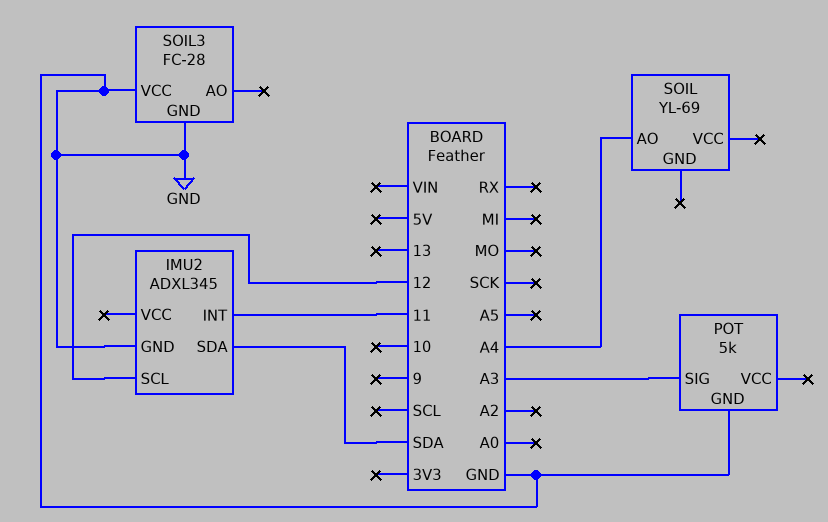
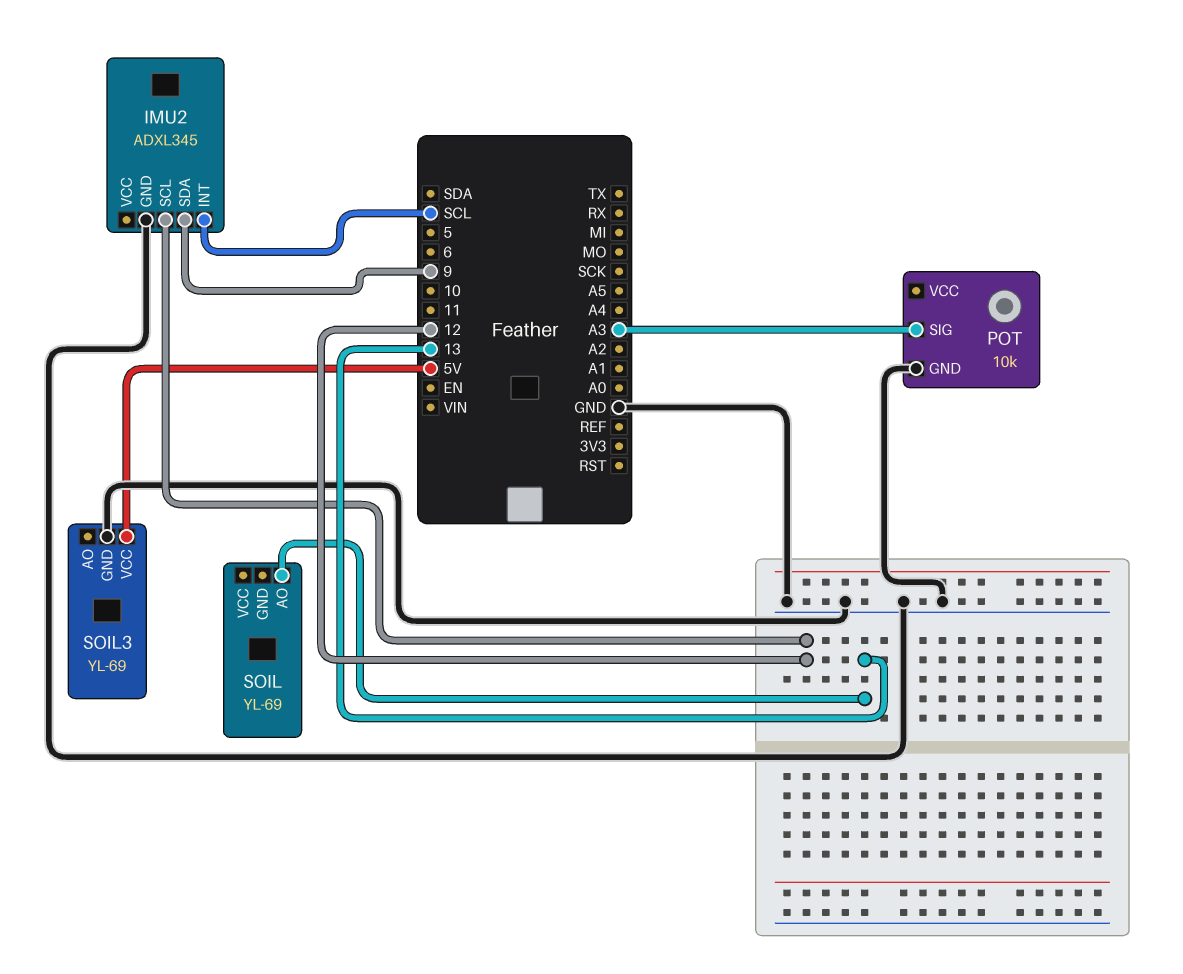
IMU2 pin INT: 11 -> SCL
IMU2 pin SDA: SDA -> 9
POT: 5k -> 10k
SOIL pin AO: A4 -> 13
SOIL3: FC-28 -> YL-69
SOIL3 pin VCC: GND -> 5V

